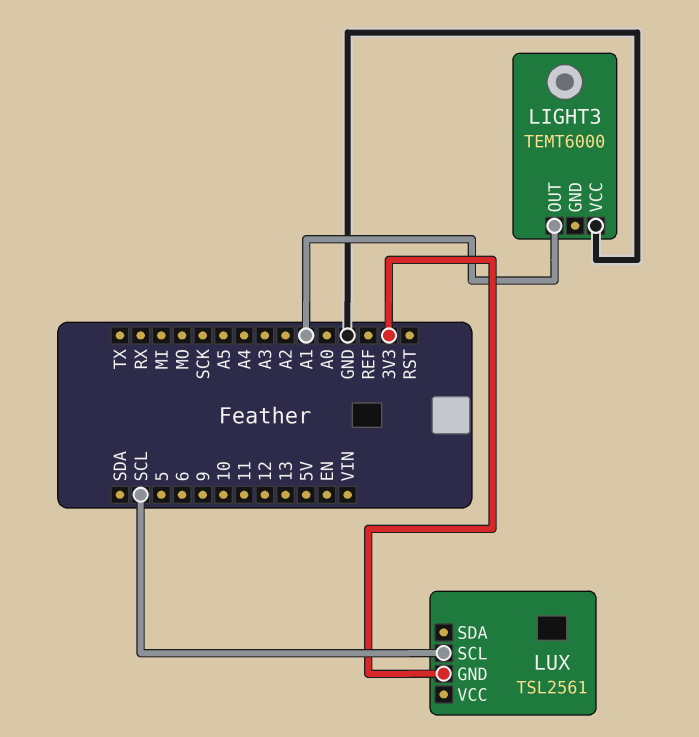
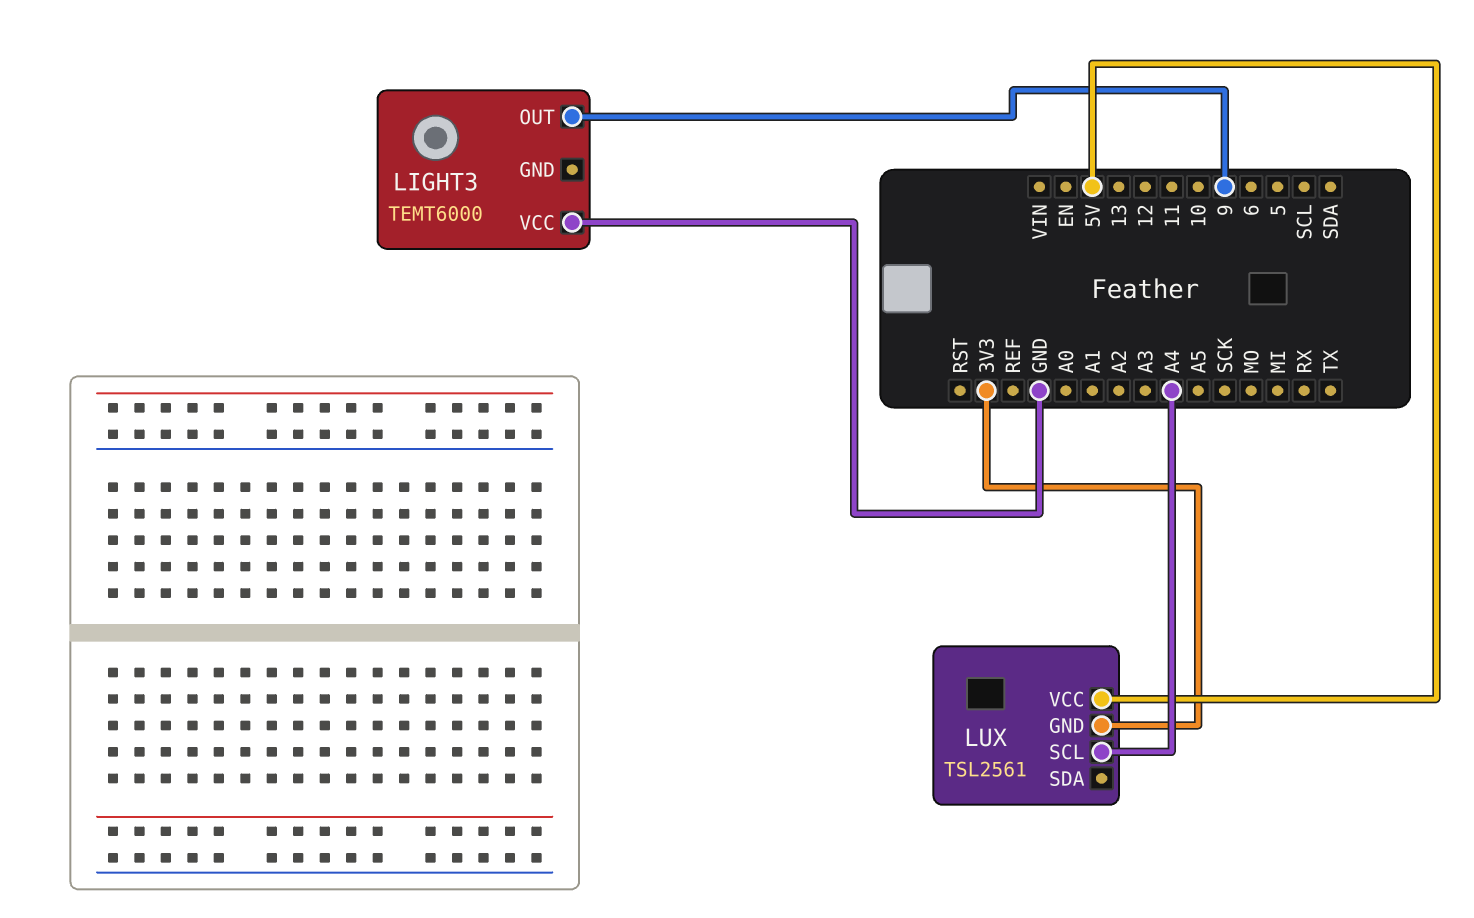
LIGHT3 pin OUT: A1 -> 9
LUX pin SCL: SCL -> A4
LUX pin VCC: none -> 5V

